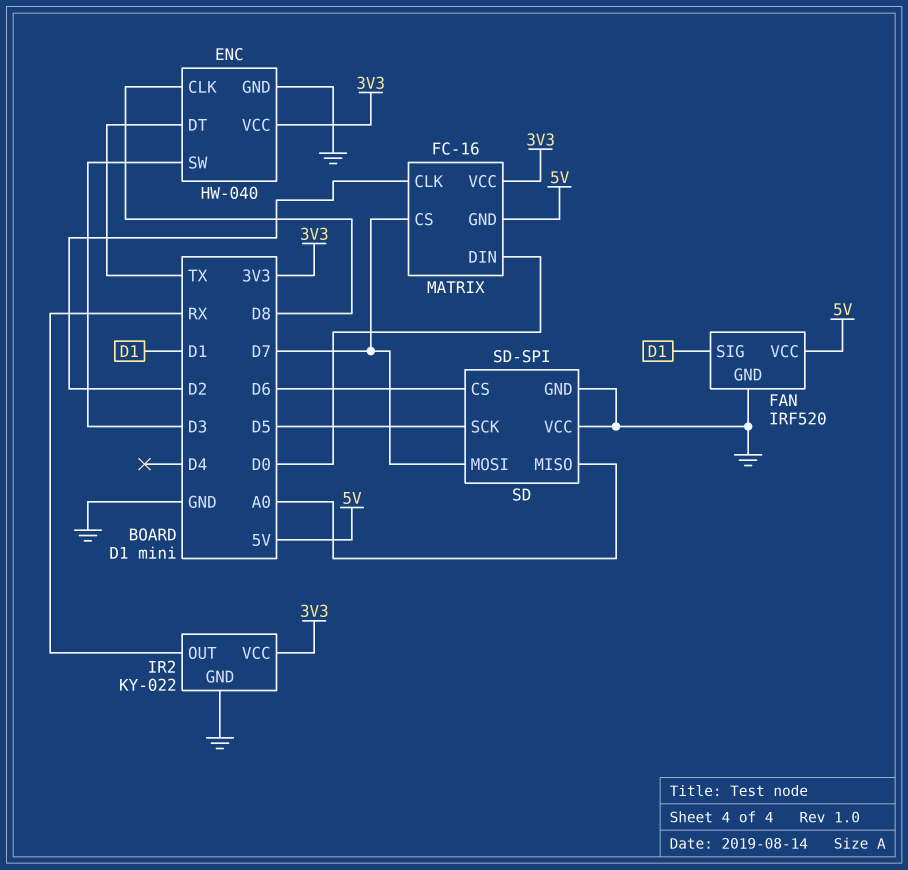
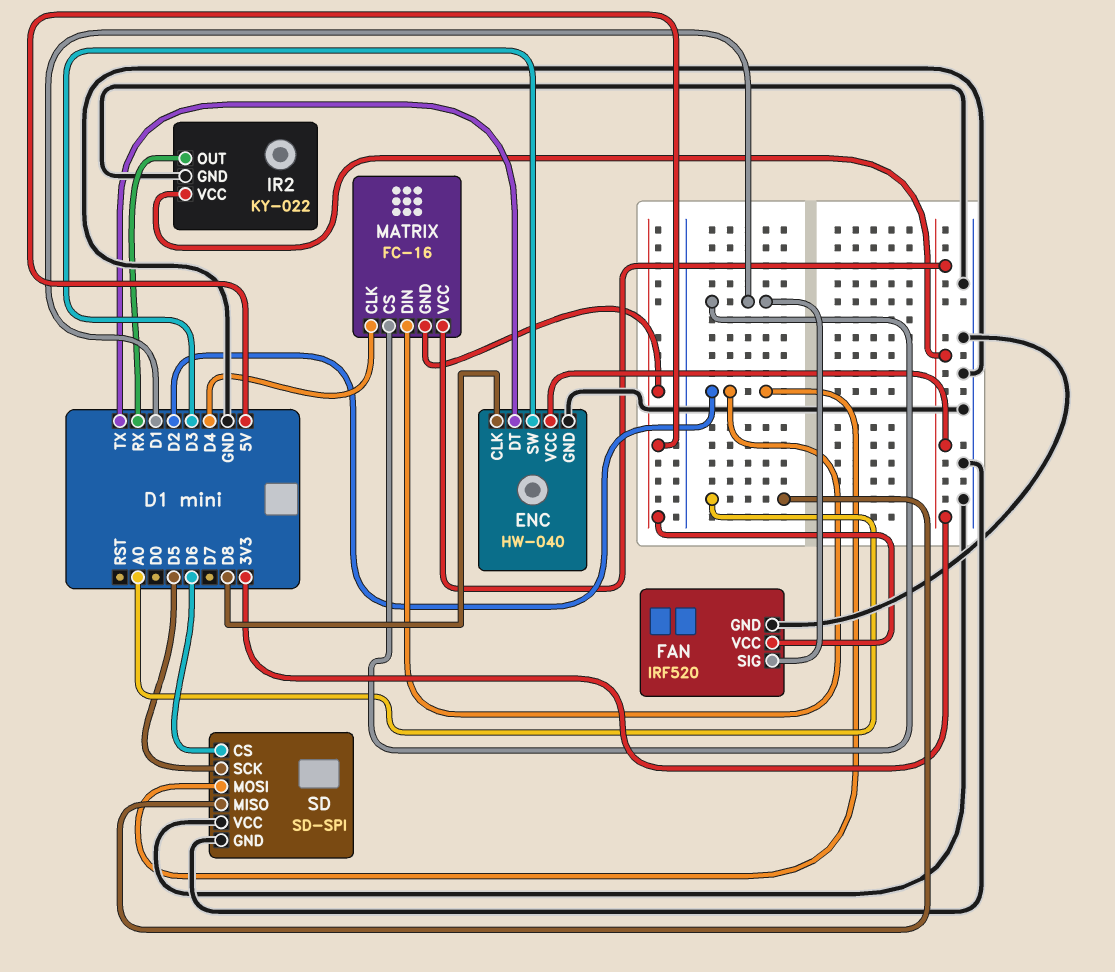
MATRIX pin CLK: D2 -> D4
MATRIX pin CS: D7 -> D1
MATRIX pin DIN: D0 -> D2
SD pin MOSI: D7 -> D2

